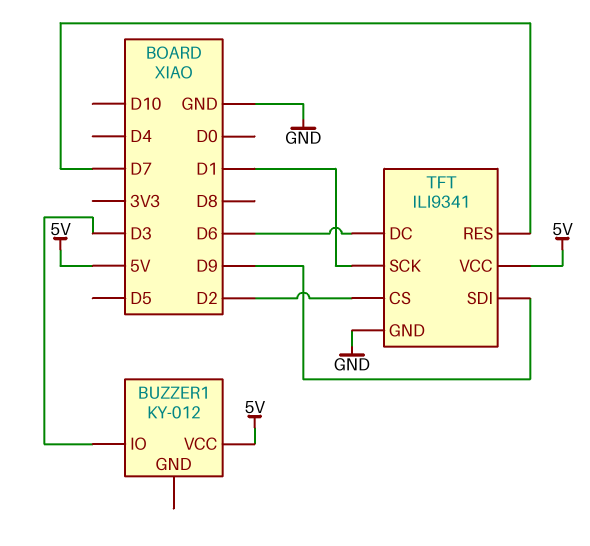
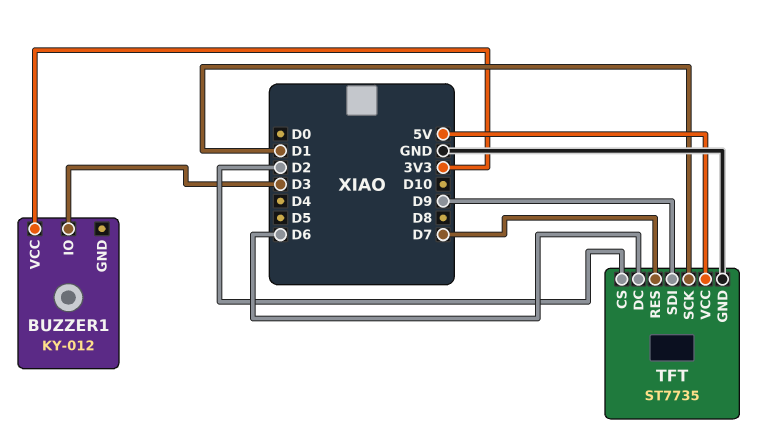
BUZZER1 pin VCC: 5V -> 3V3
TFT: ILI9341 -> ST7735

